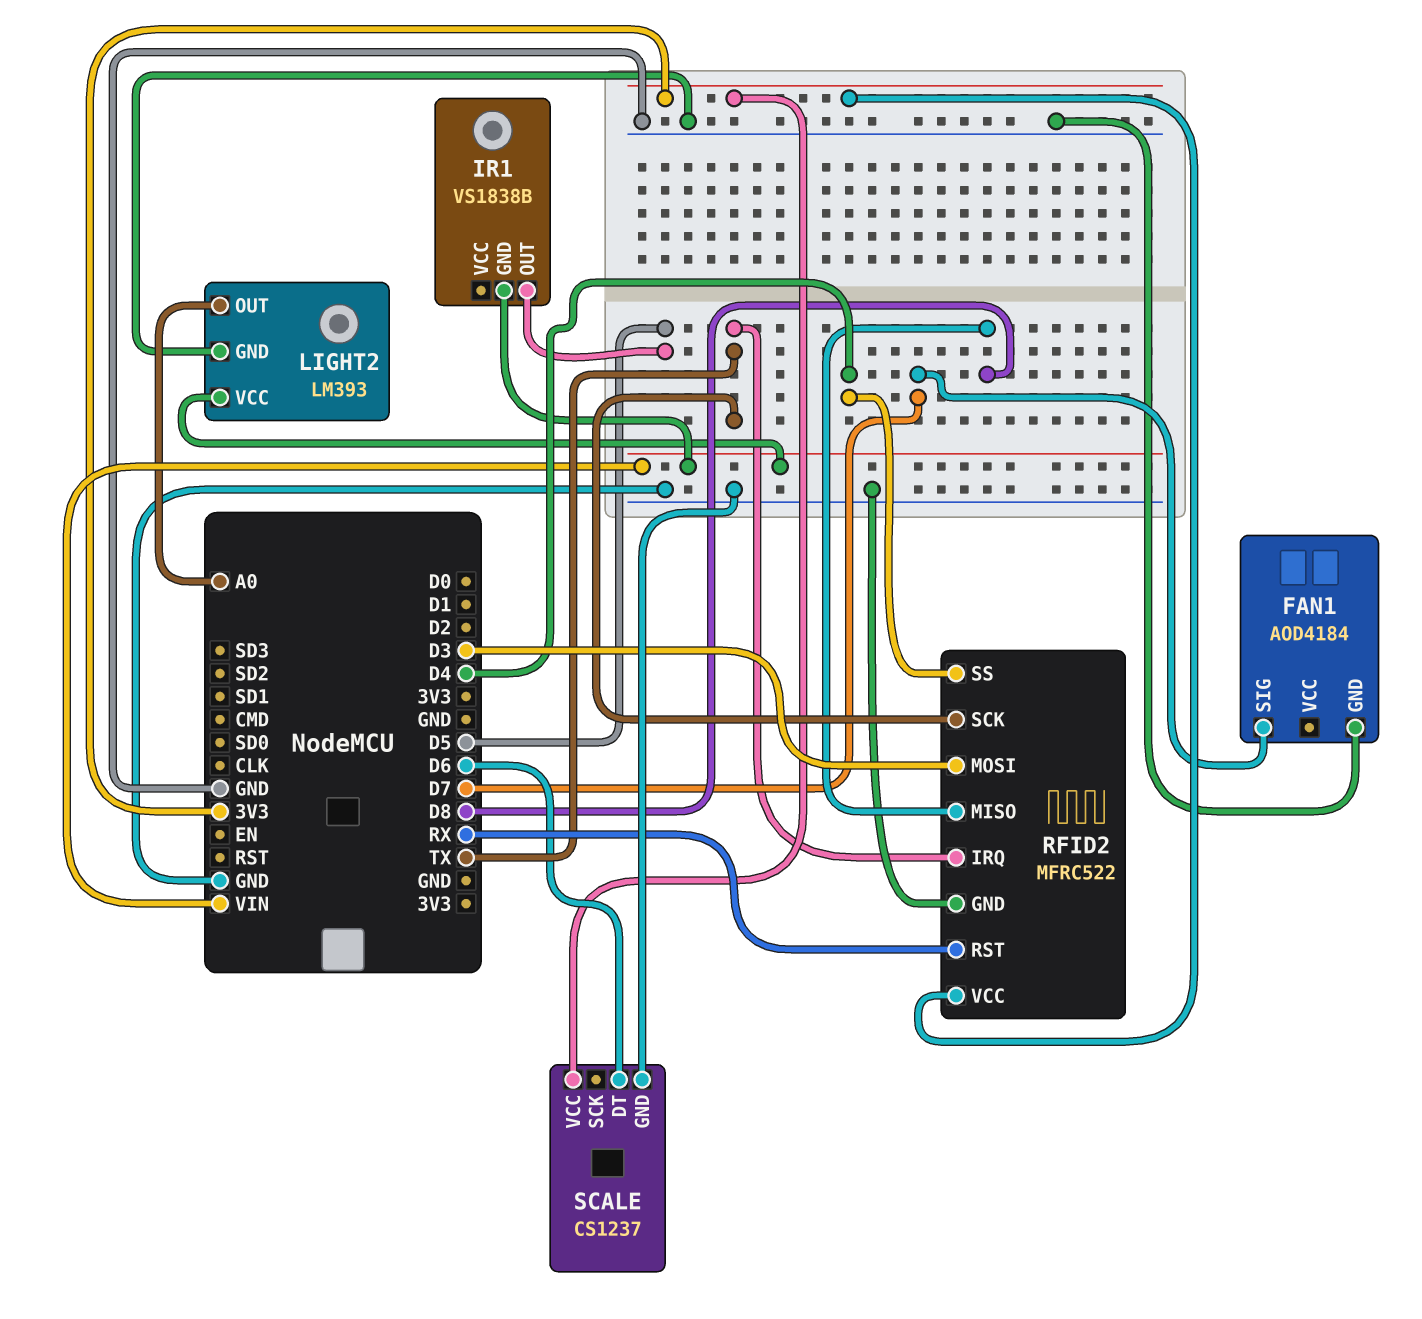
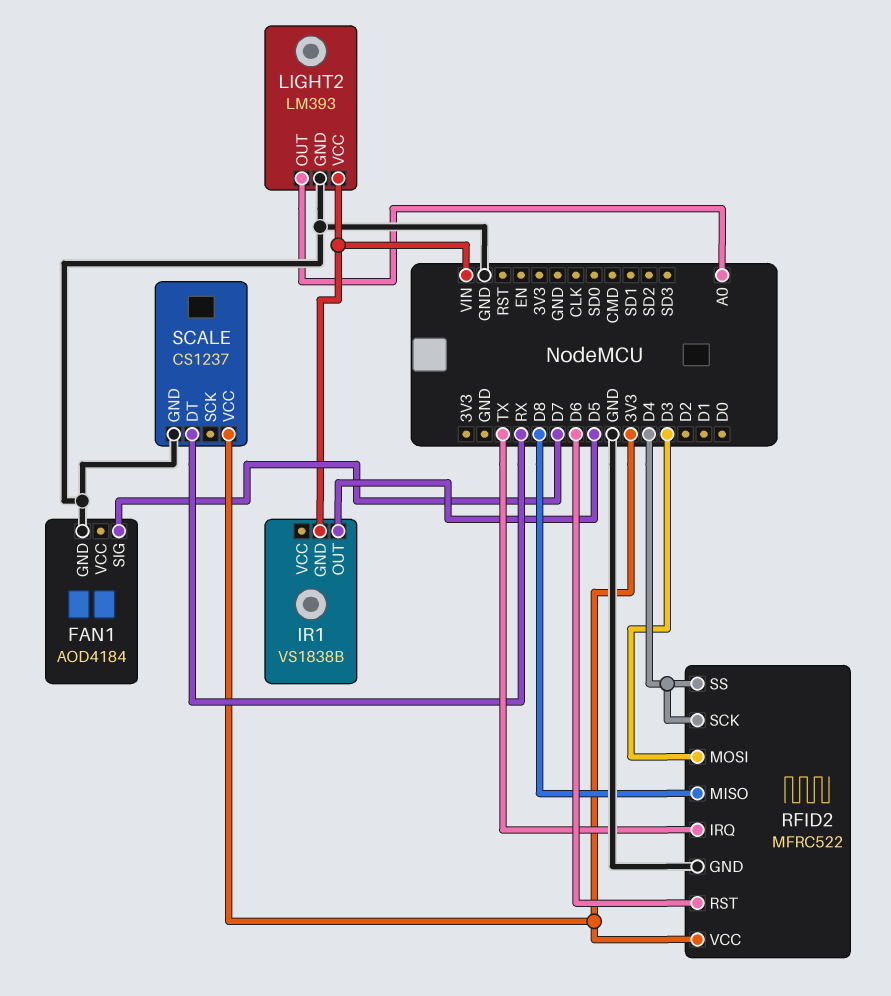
RFID2 pin RST: RX -> D6
RFID2 pin SCK: TX -> D4
SCALE pin DT: D6 -> RX

